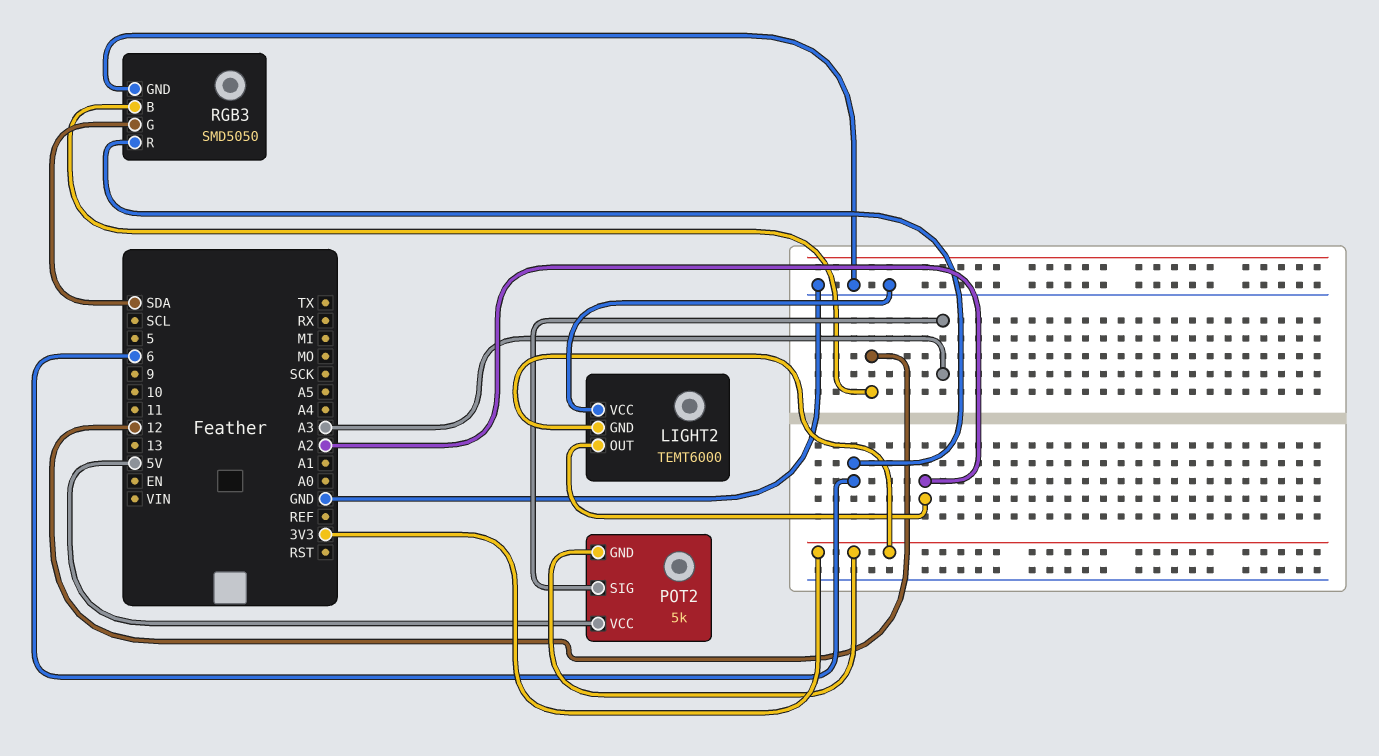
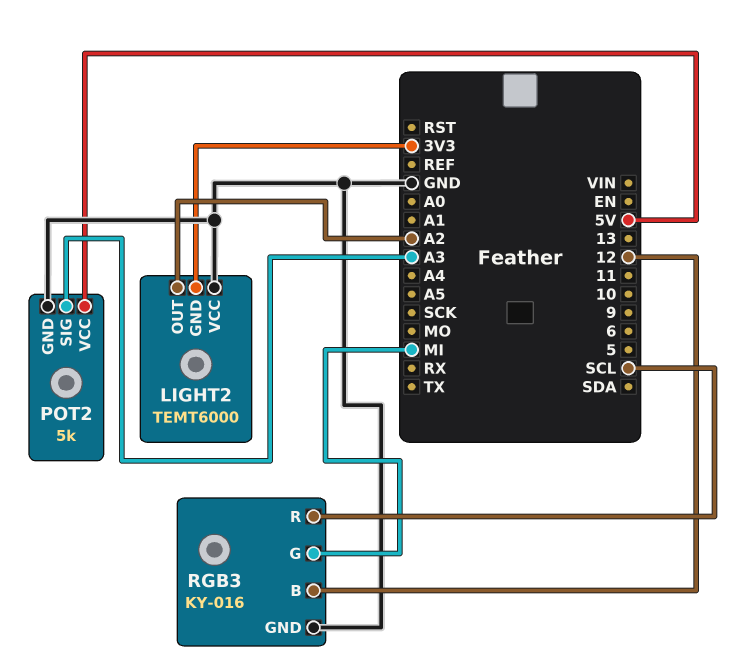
POT2 pin GND: 3V3 -> GND
RGB3: SMD5050 -> KY-016
RGB3 pin G: SDA -> MI
RGB3 pin R: 6 -> SCL

